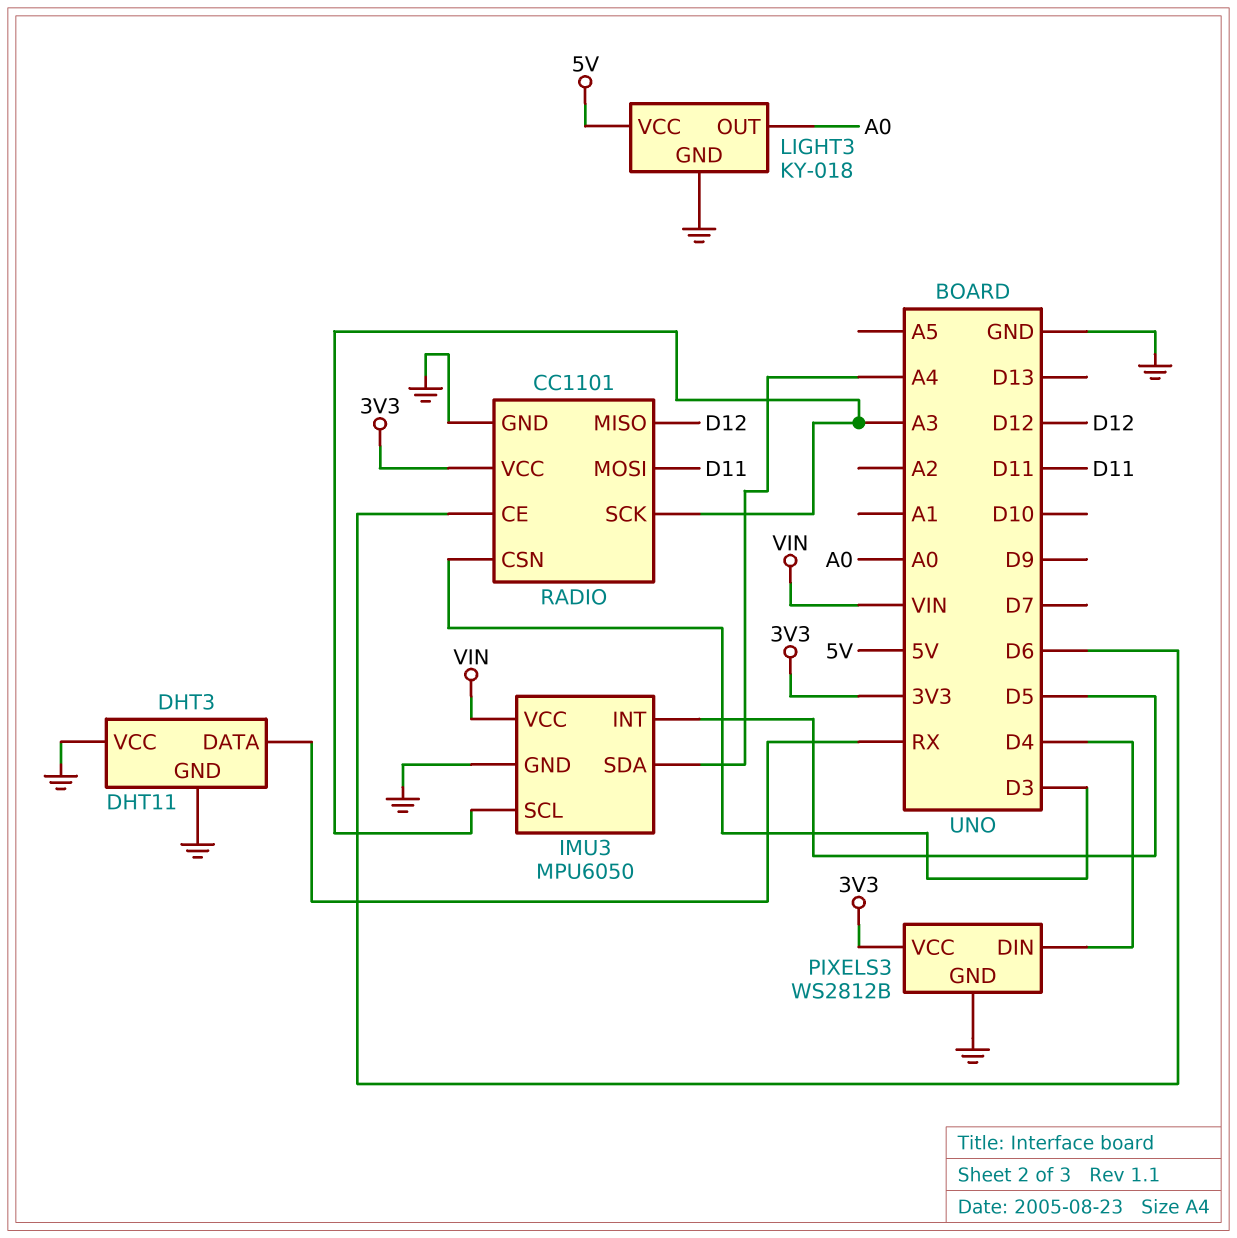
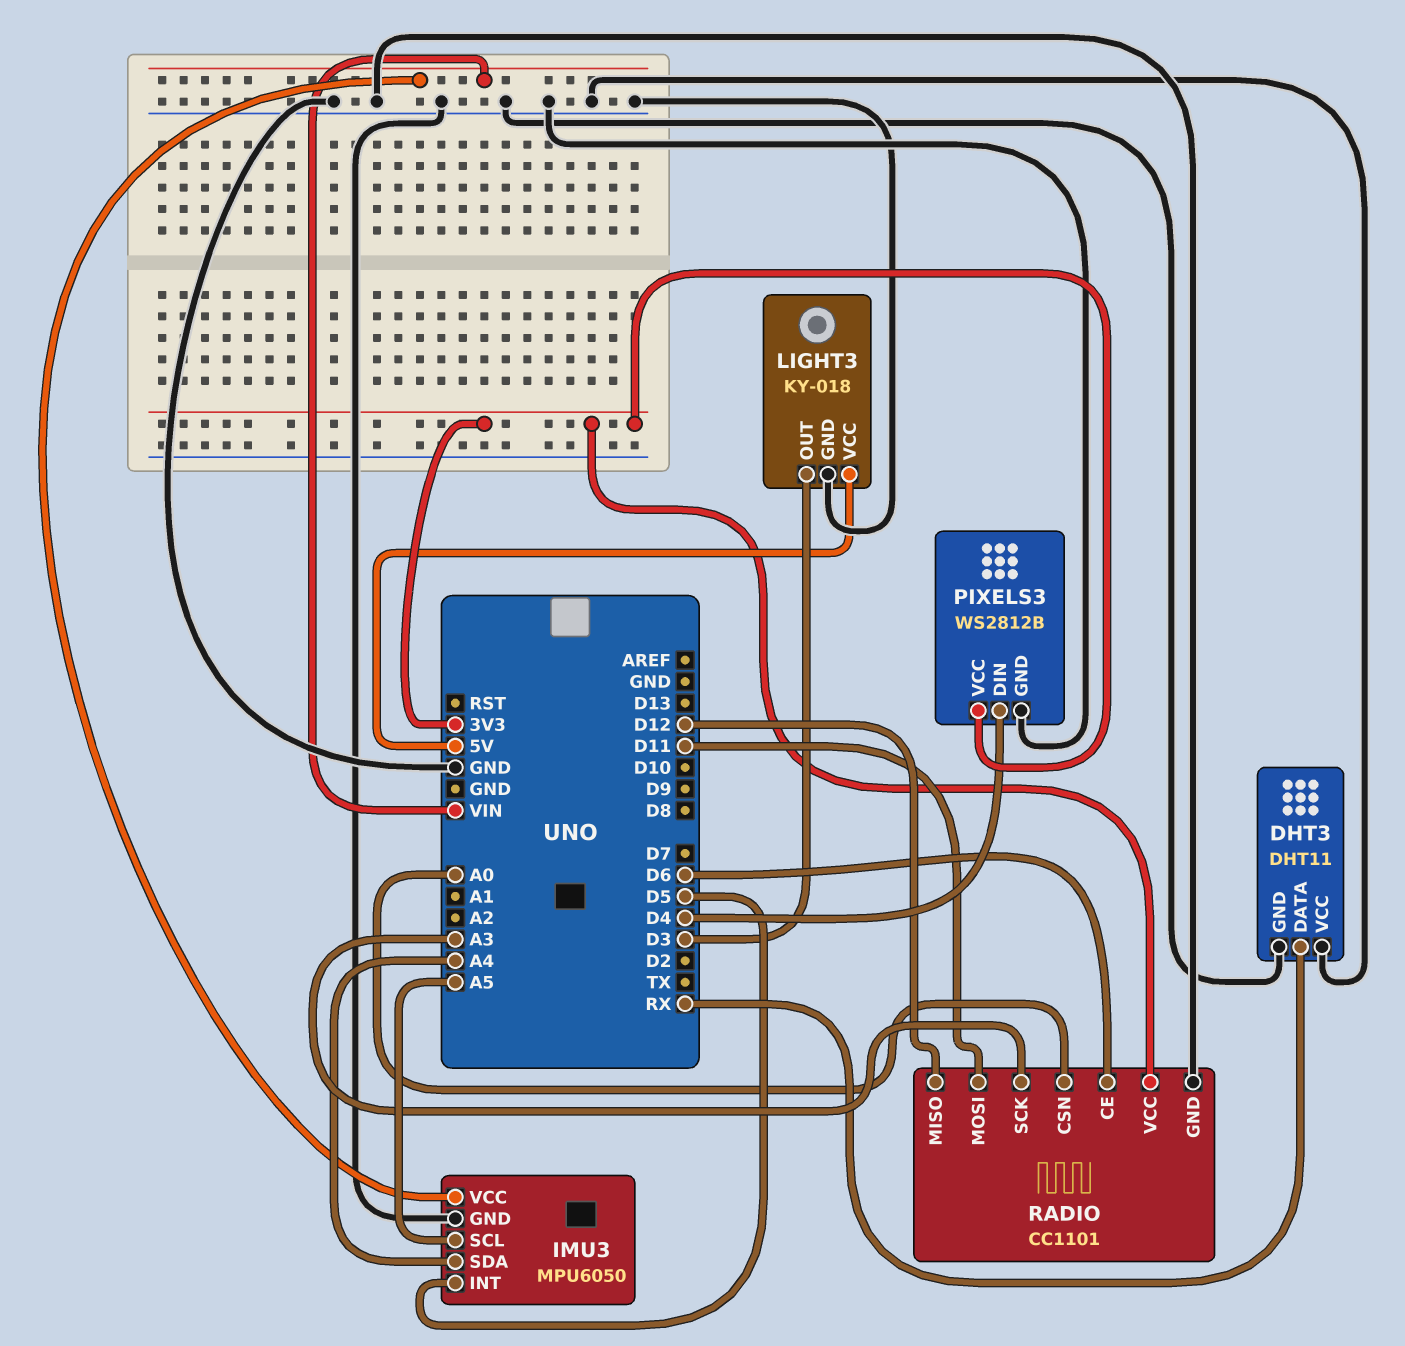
IMU3 pin SCL: A3 -> A5
LIGHT3 pin OUT: A0 -> D3
RADIO pin CSN: D3 -> A0

